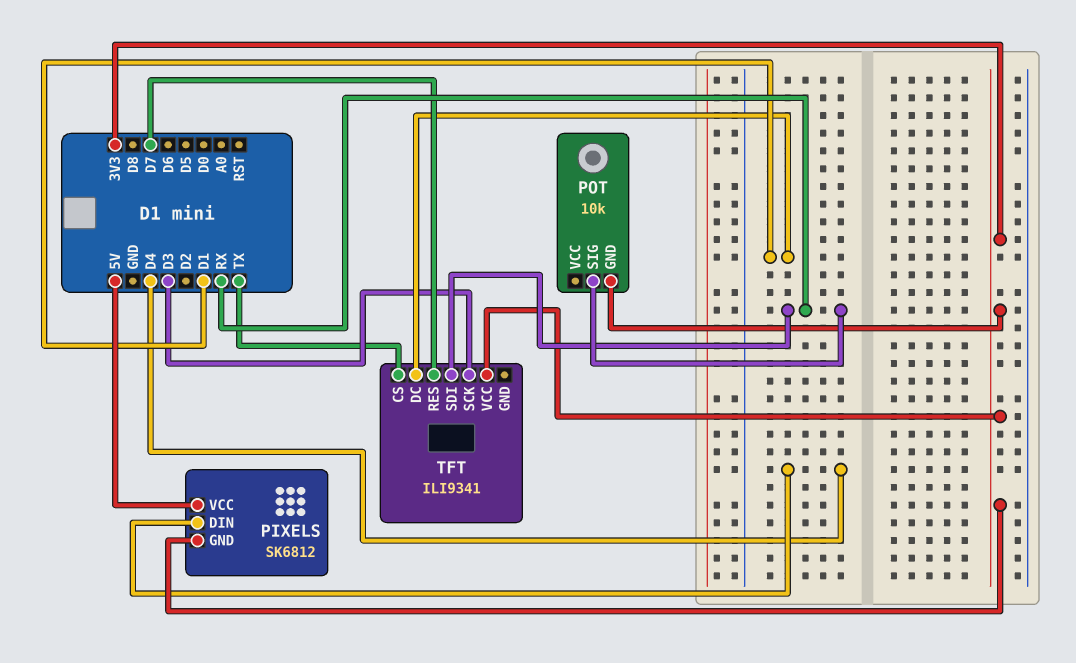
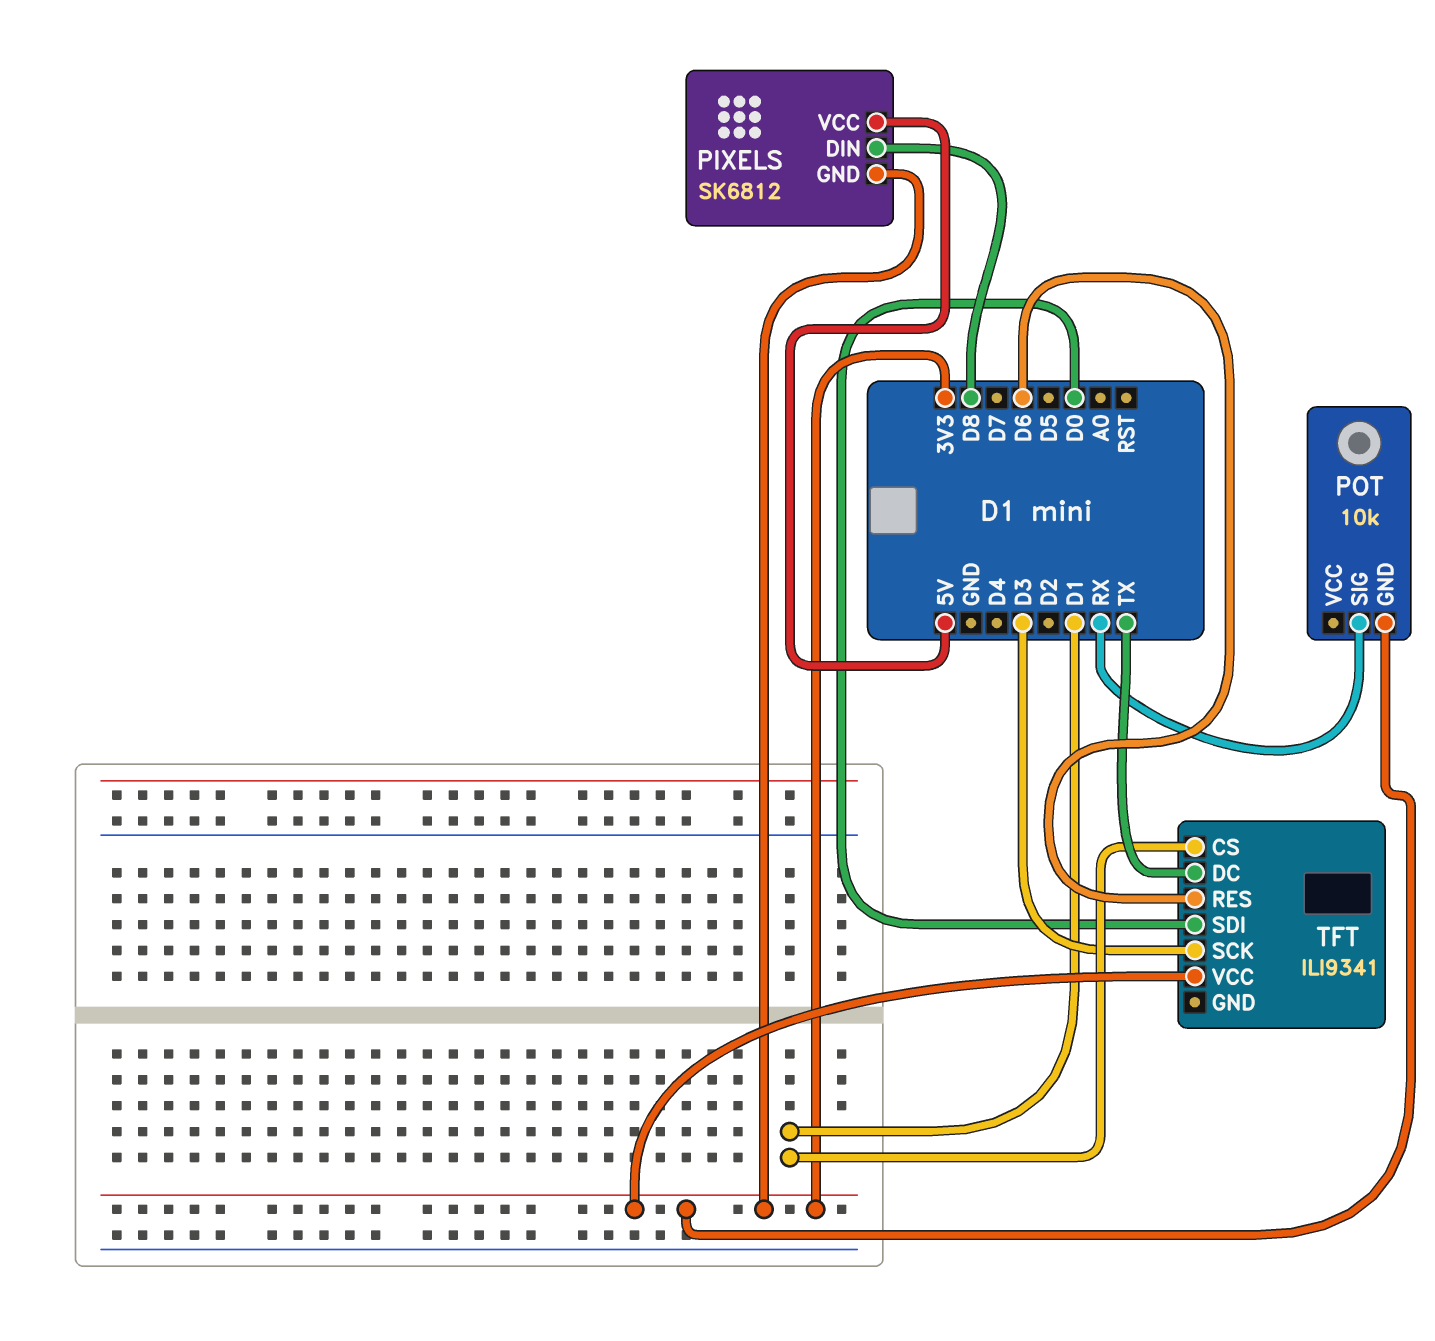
PIXELS pin DIN: D4 -> D8
TFT pin CS: TX -> D1
TFT pin DC: D1 -> TX
TFT pin RES: D7 -> D6
TFT pin SDI: RX -> D0

